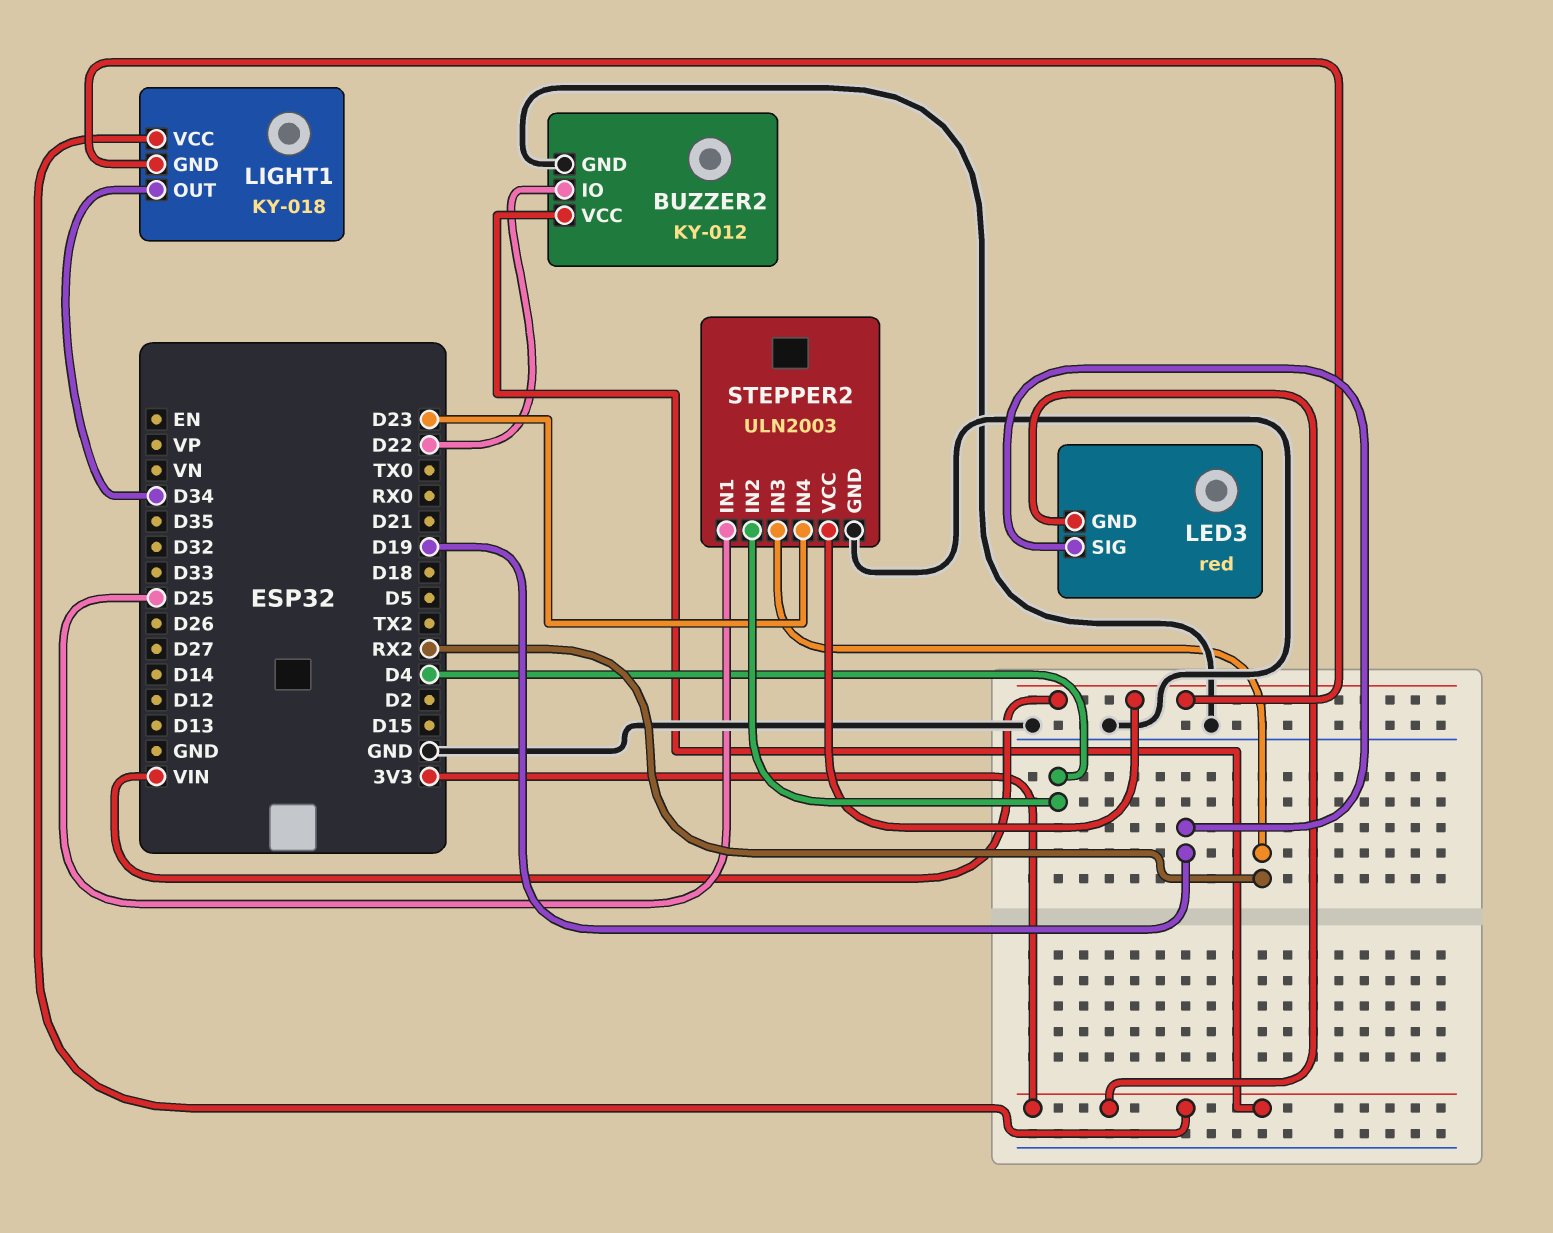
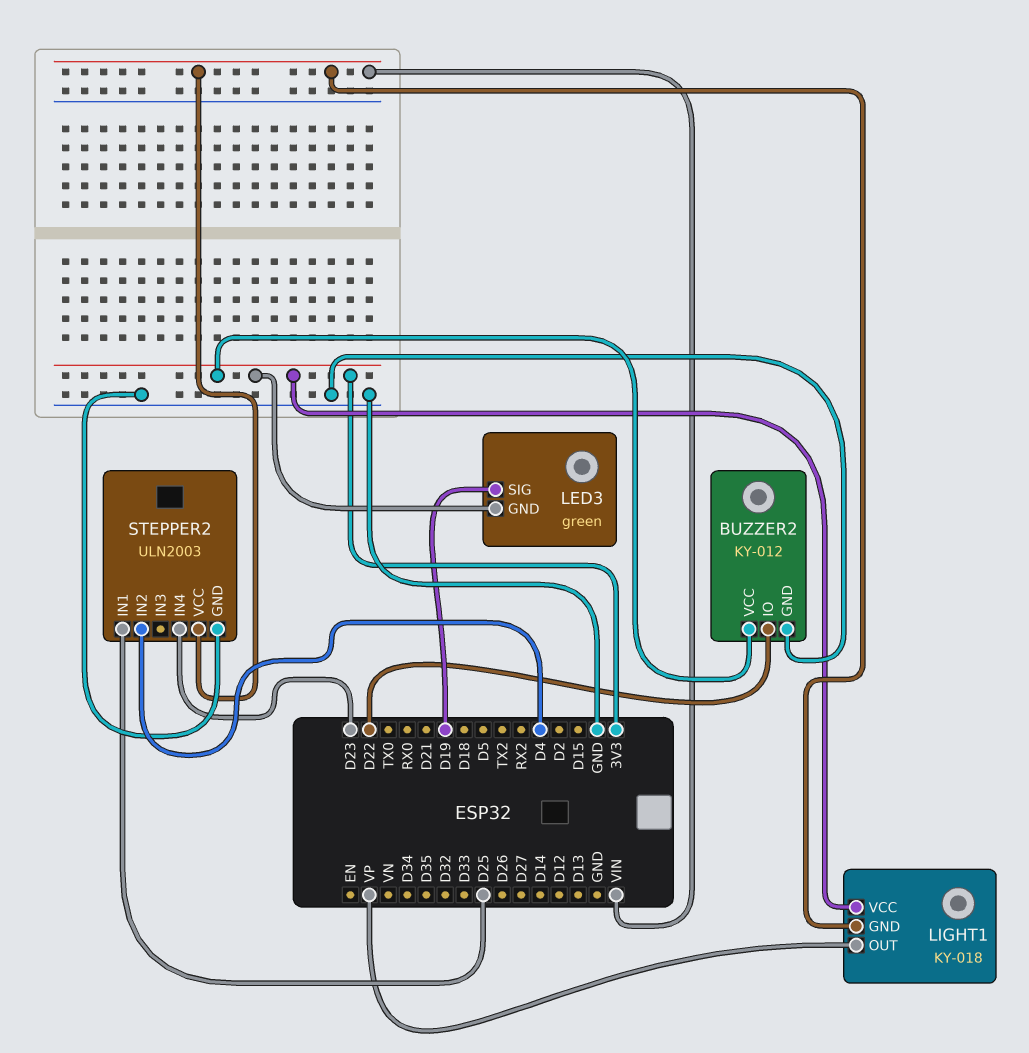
LED3: red -> green
LIGHT1 pin OUT: D34 -> VP
STEPPER2 pin IN3: RX2 -> none

